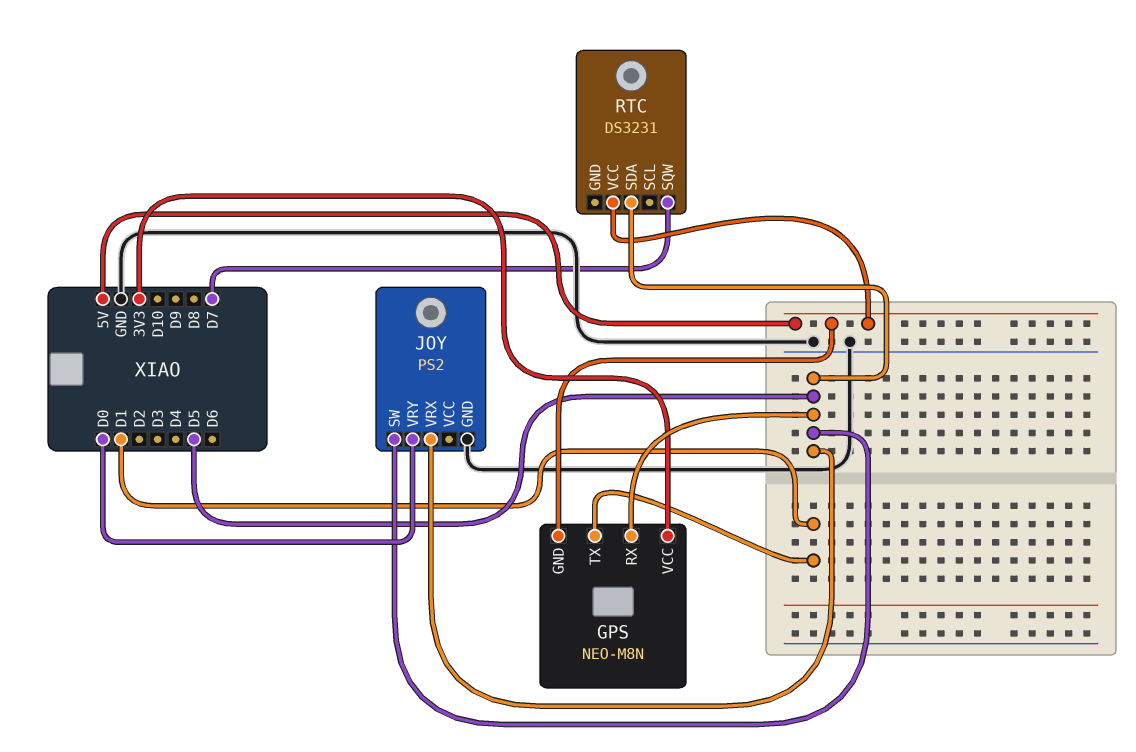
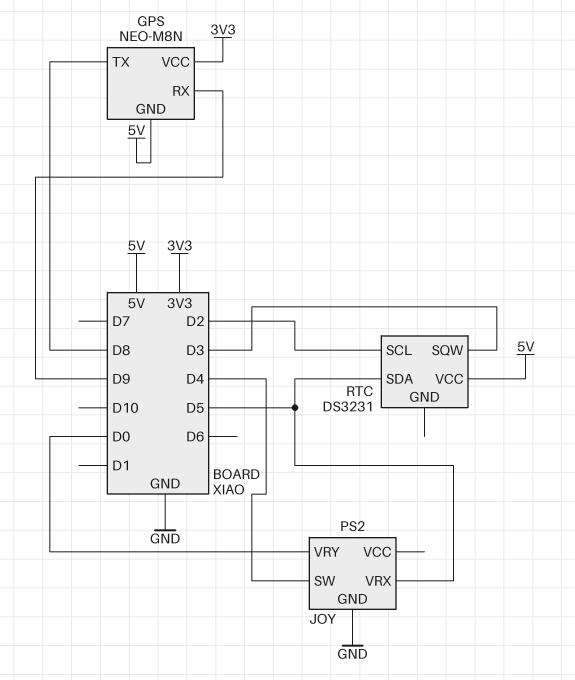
GPS pin RX: D5 -> D9
GPS pin TX: D1 -> D8
JOY pin SW: D5 -> D4
RTC pin SCL: none -> D2
RTC pin SQW: D7 -> D3

